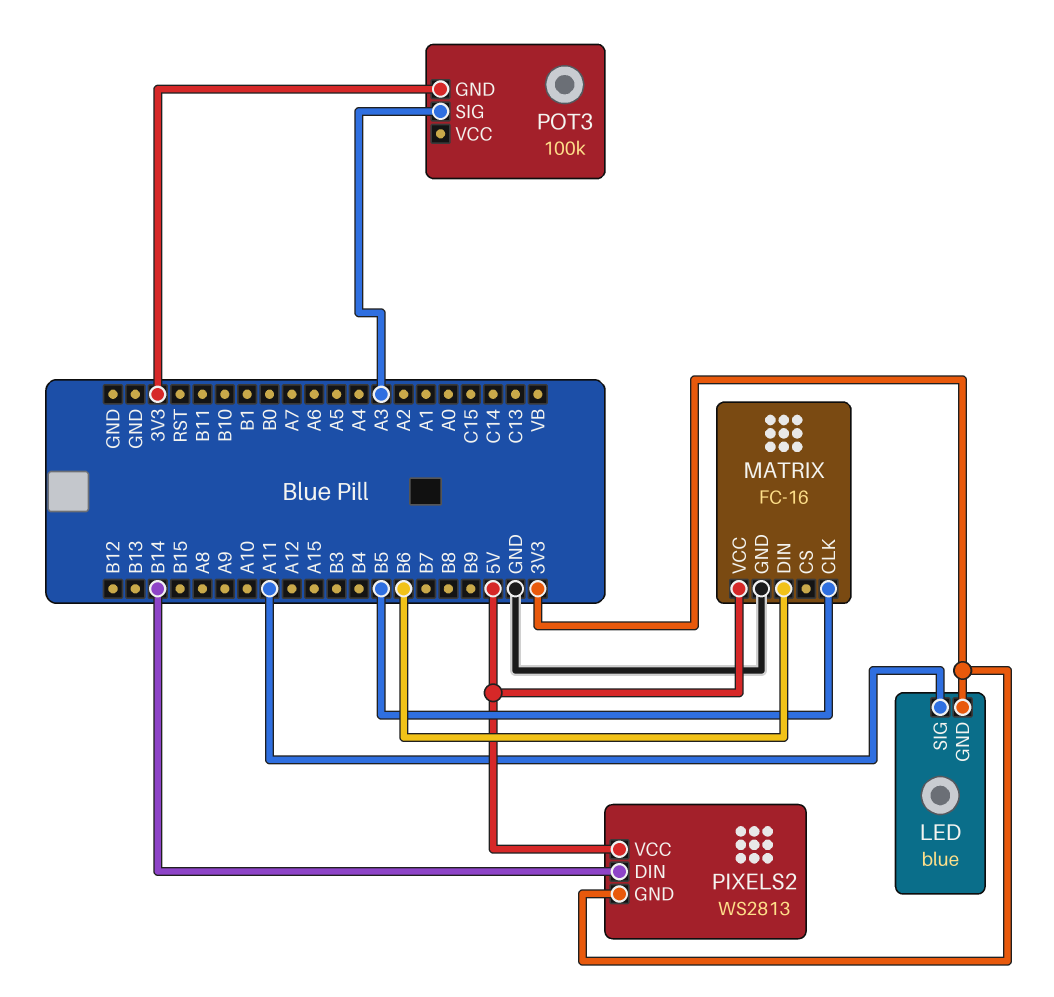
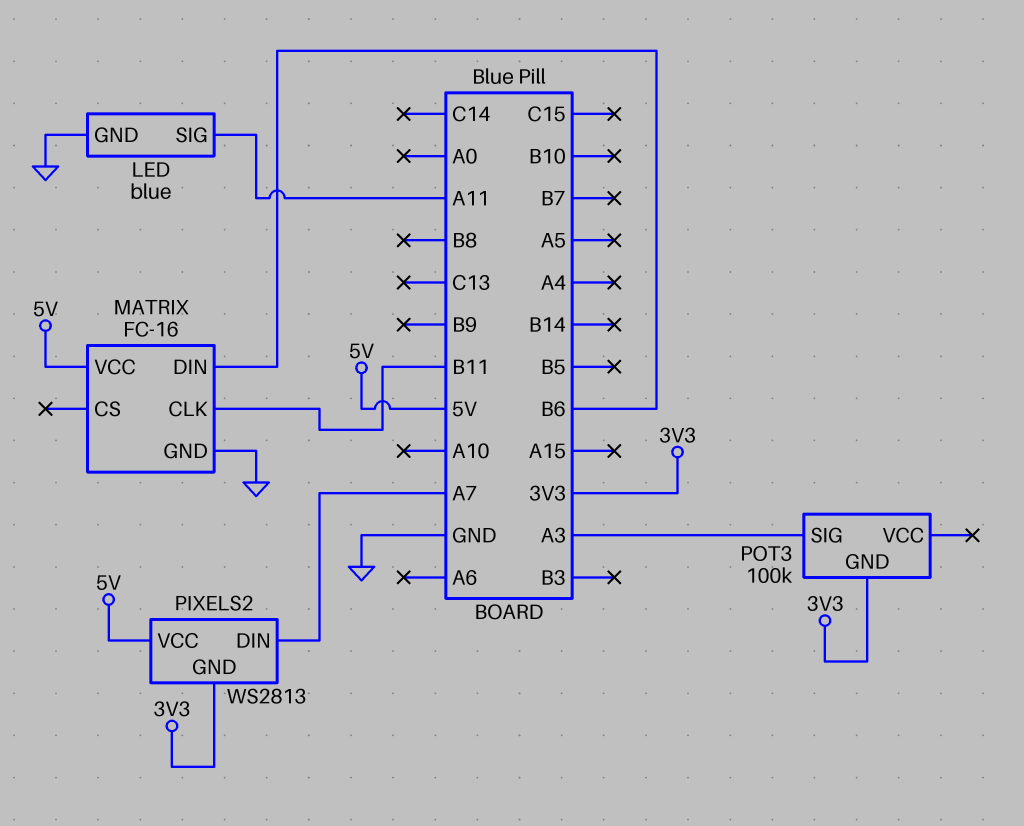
LED pin GND: 3V3 -> GND
MATRIX pin CLK: B5 -> B11
PIXELS2 pin DIN: B14 -> A7

